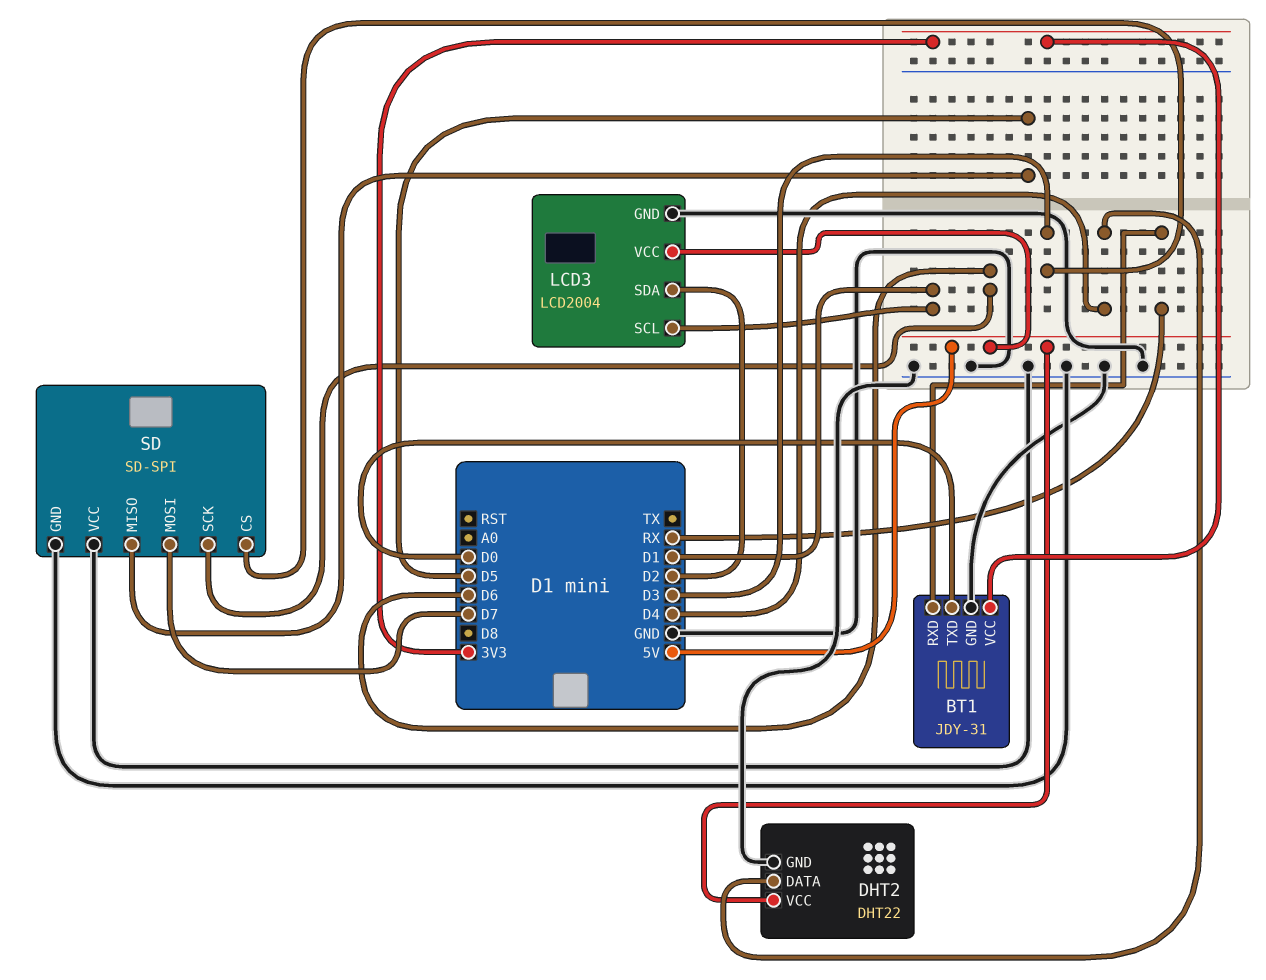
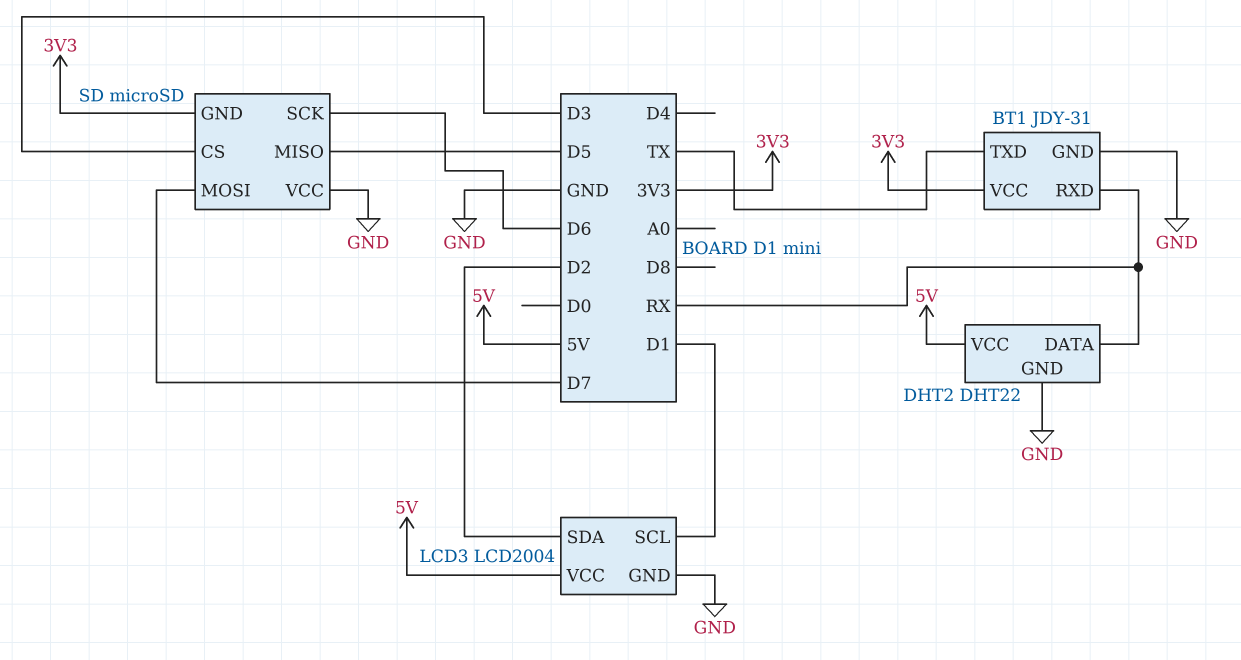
BT1 pin TXD: D0 -> TX
DHT2 pin DATA: D4 -> RX
SD: SD-SPI -> microSD
SD pin GND: GND -> 3V3

